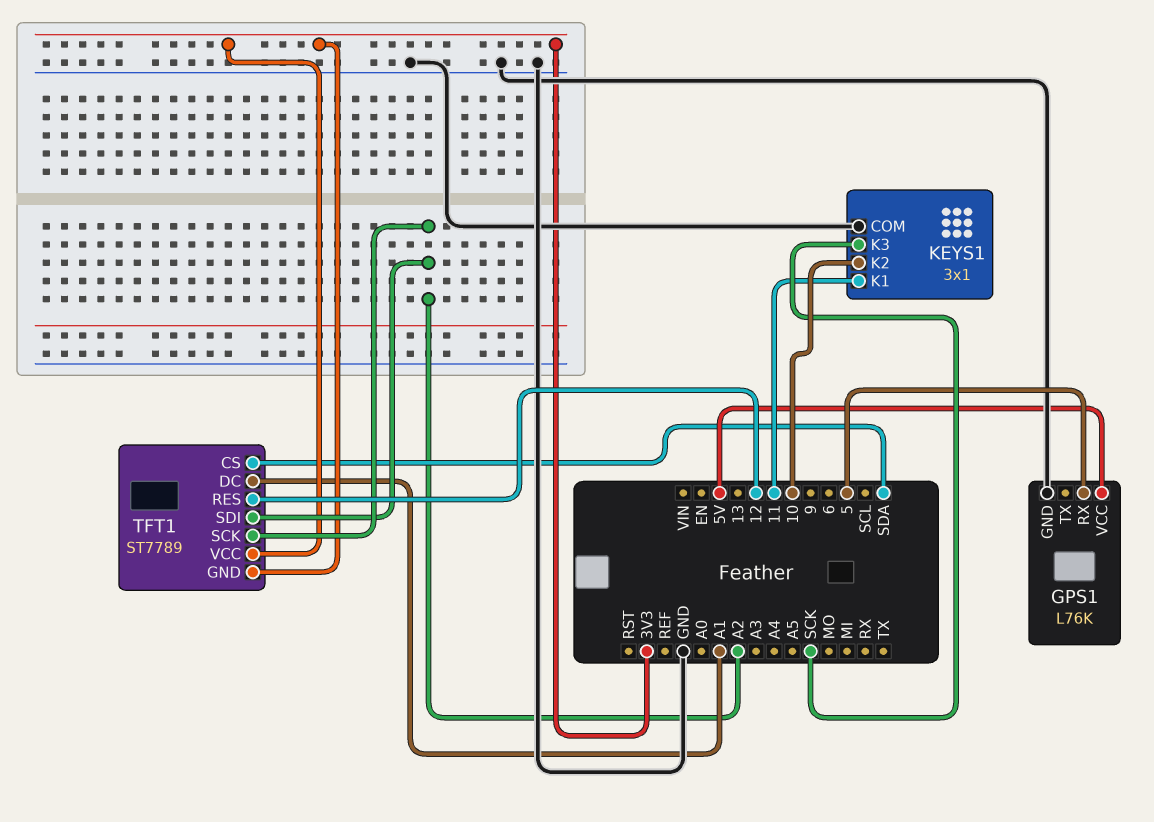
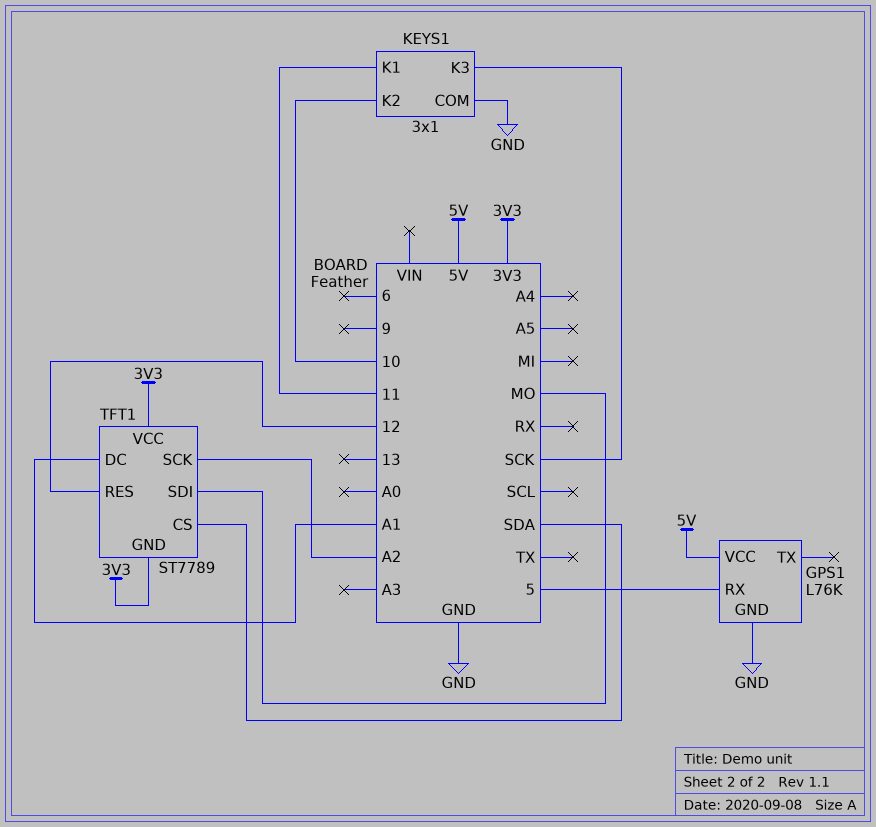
TFT1 pin SDI: A2 -> MO

